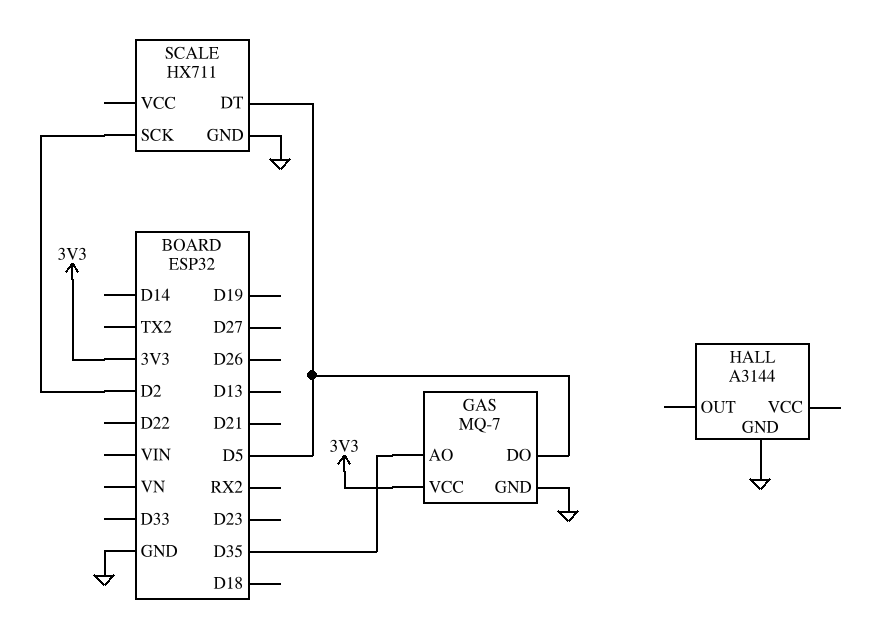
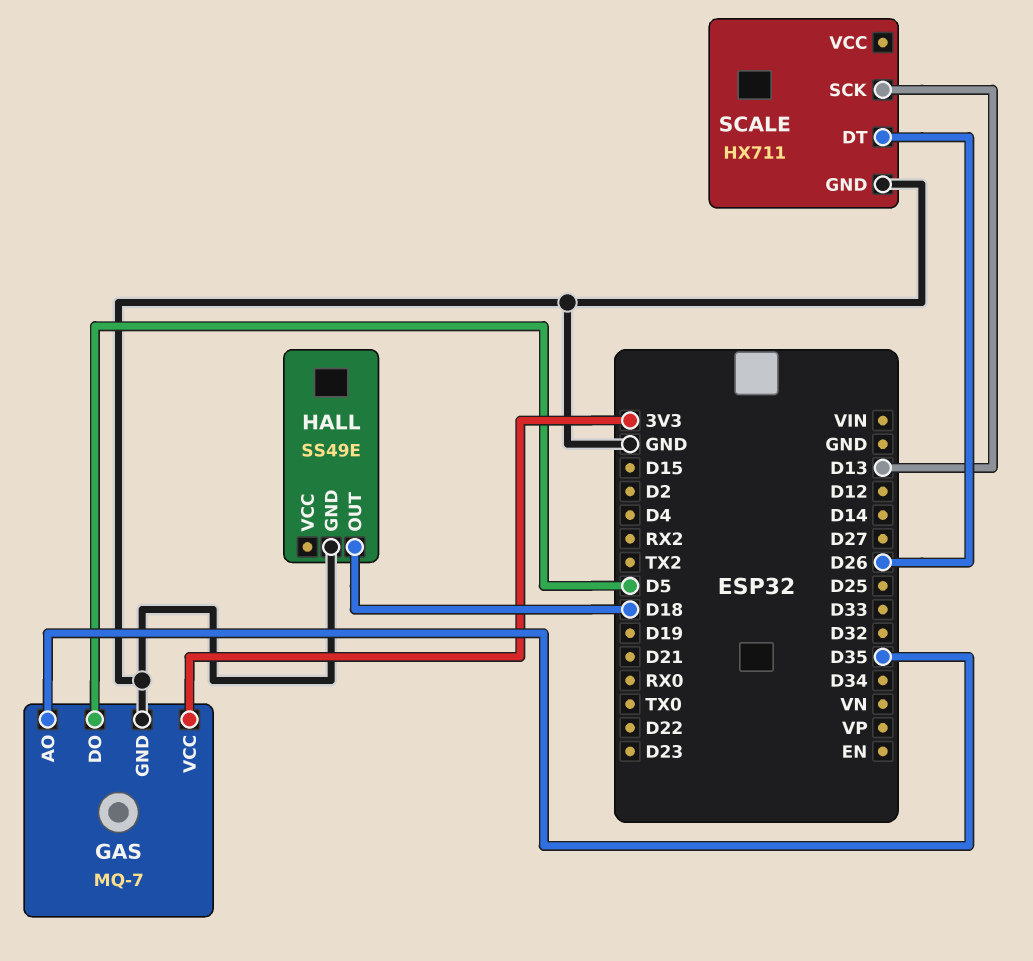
HALL: A3144 -> SS49E
HALL pin OUT: none -> D18
SCALE pin DT: D5 -> D26
SCALE pin SCK: D2 -> D13

